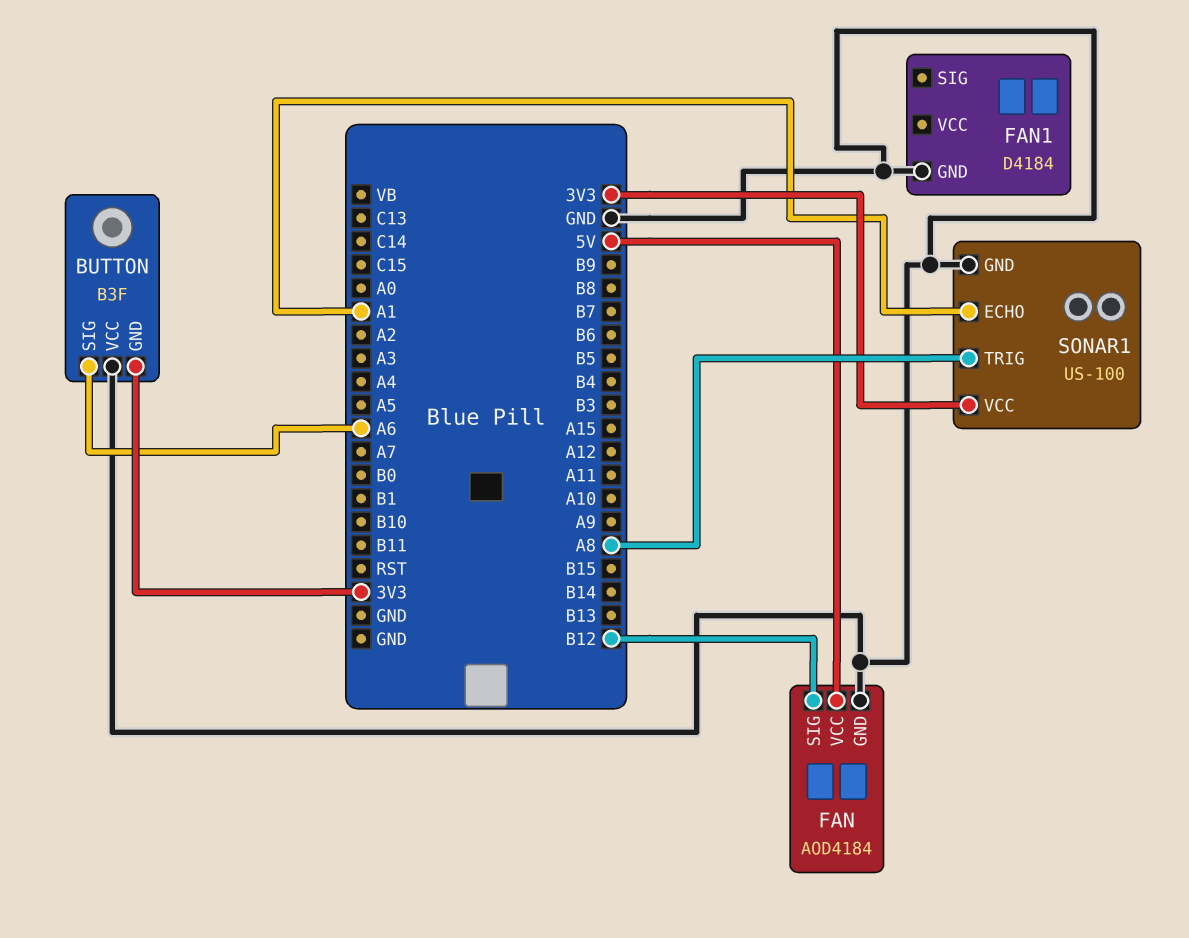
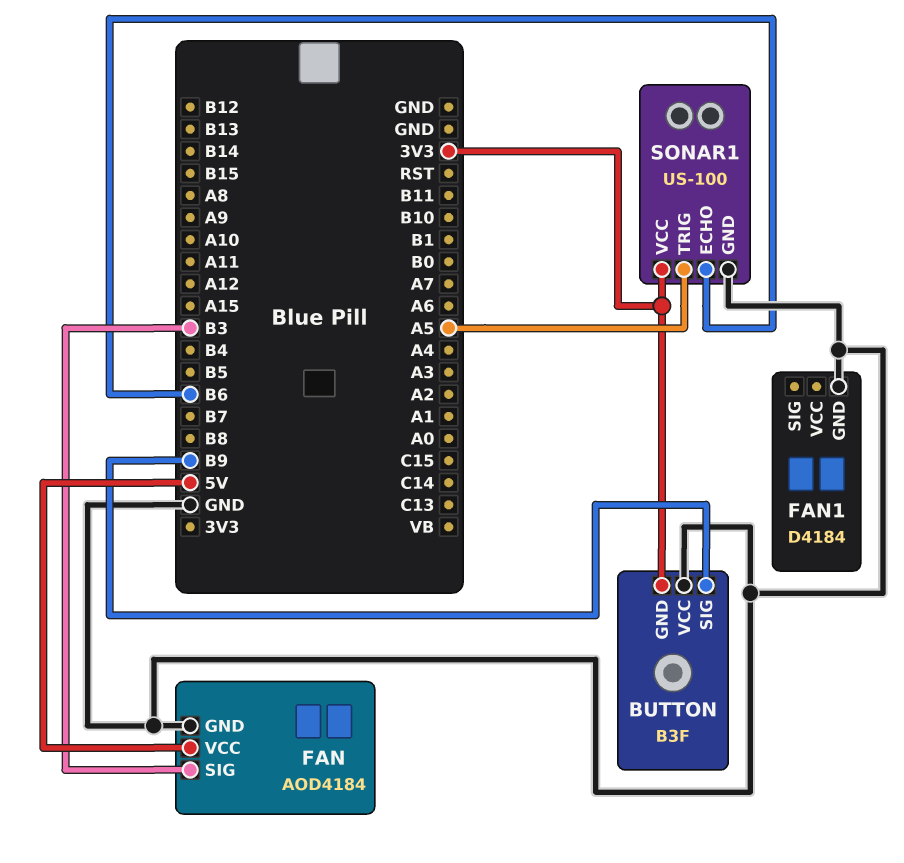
BUTTON pin SIG: A6 -> B9
FAN pin SIG: B12 -> B3
SONAR1 pin ECHO: A1 -> B6
SONAR1 pin TRIG: A8 -> A5

